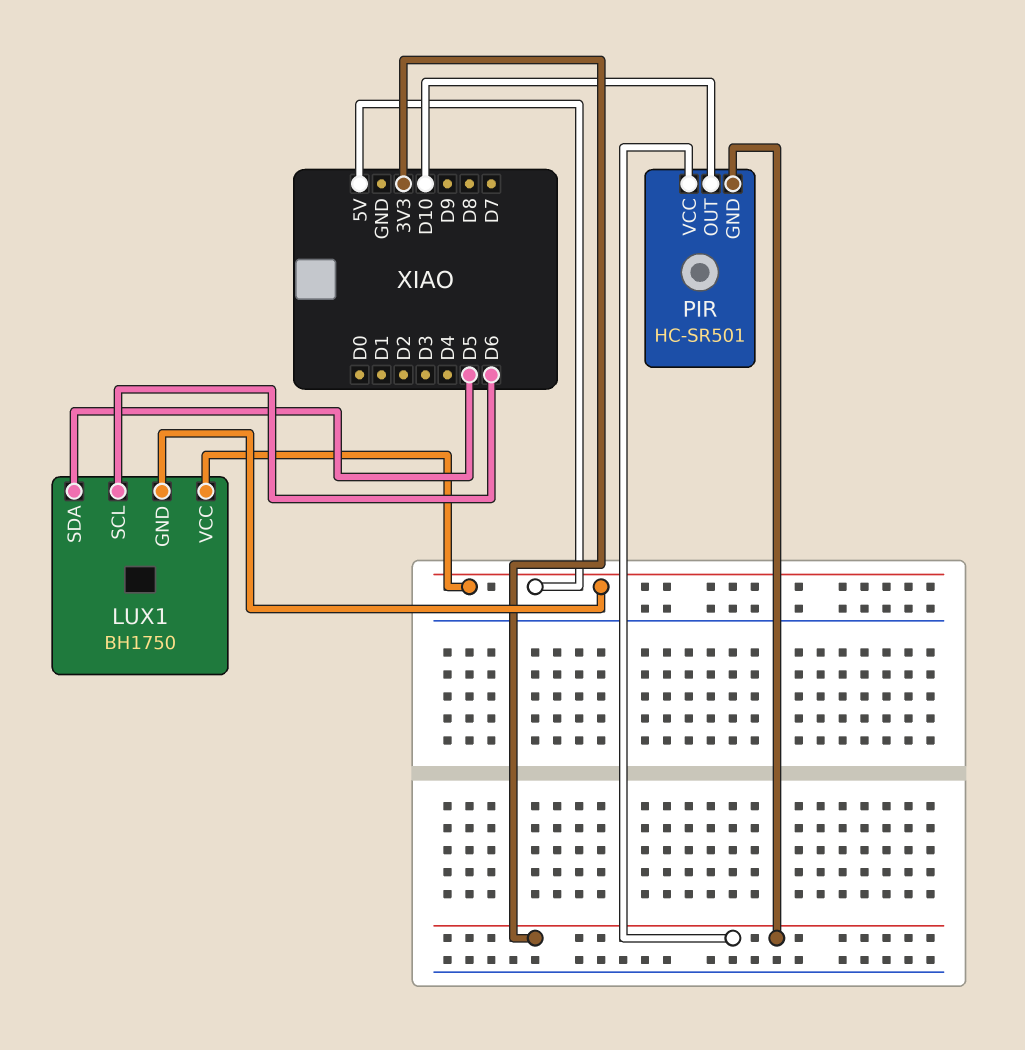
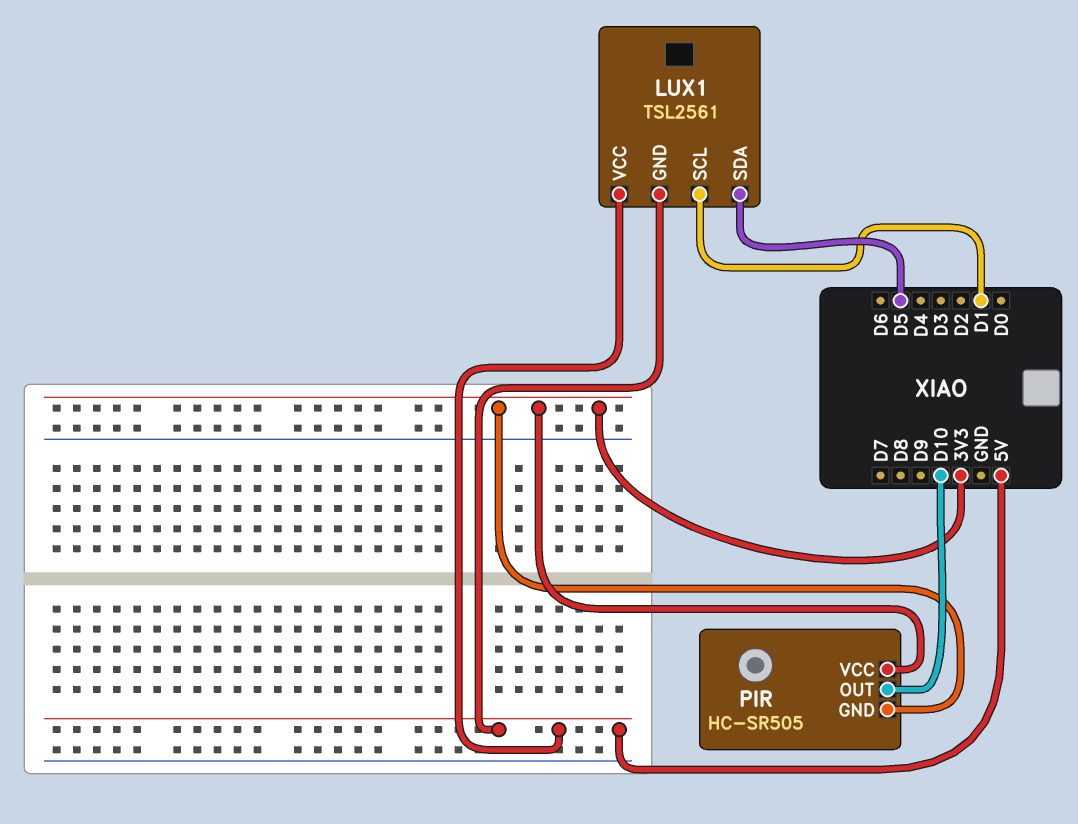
LUX1: BH1750 -> TSL2561
LUX1 pin SCL: D6 -> D1
PIR: HC-SR501 -> HC-SR505

